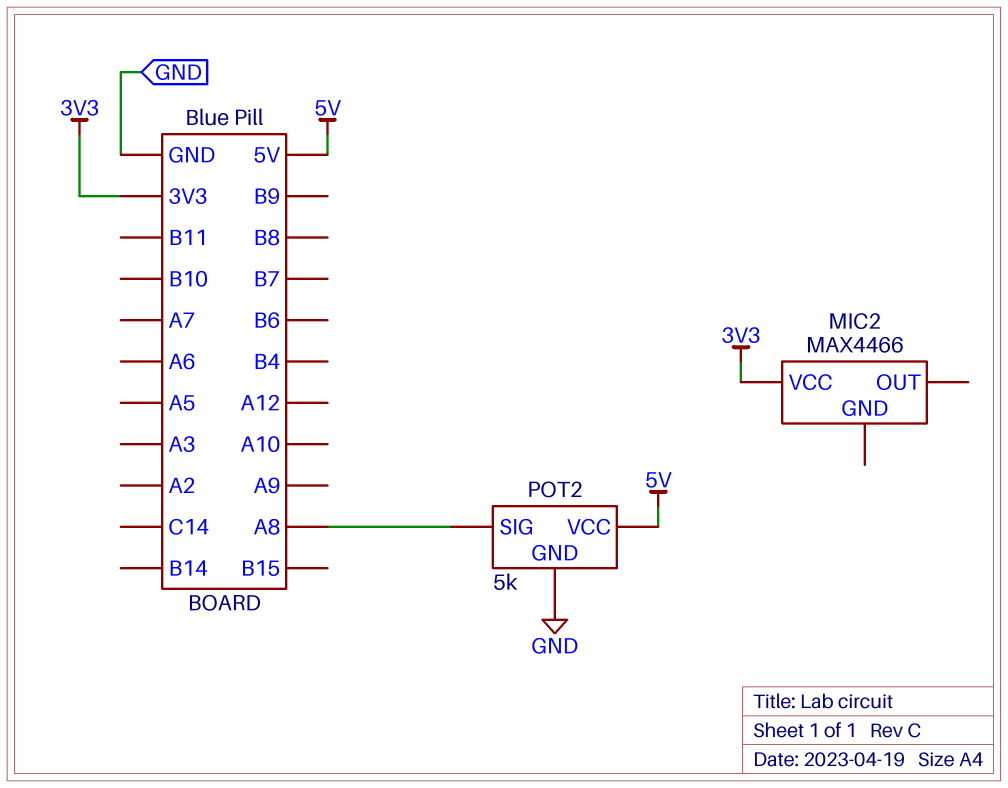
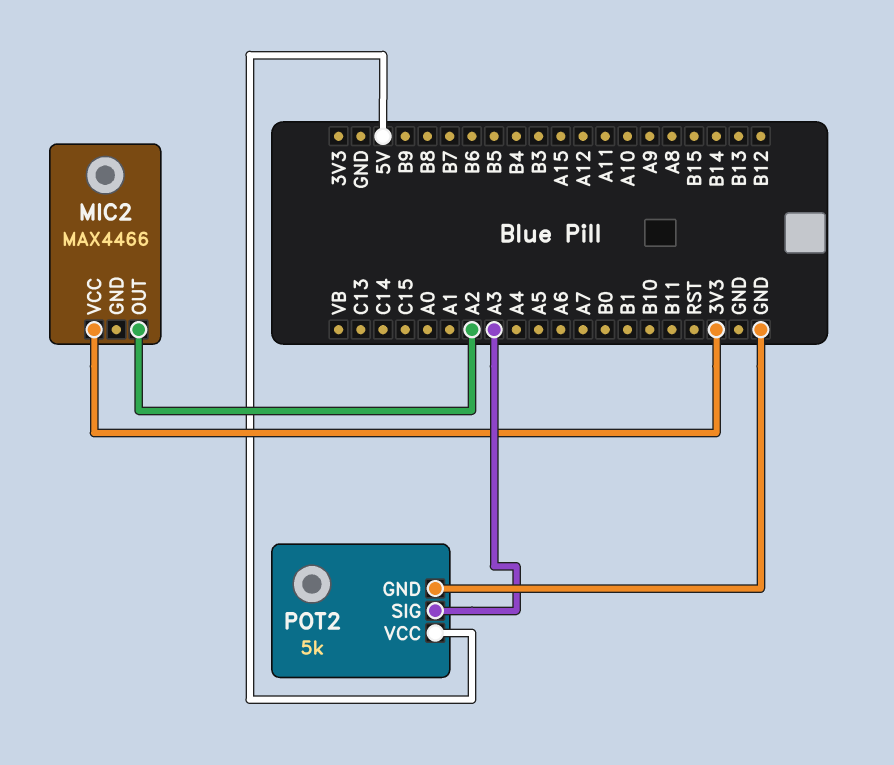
MIC2 pin OUT: none -> A2
POT2 pin SIG: A8 -> A3

